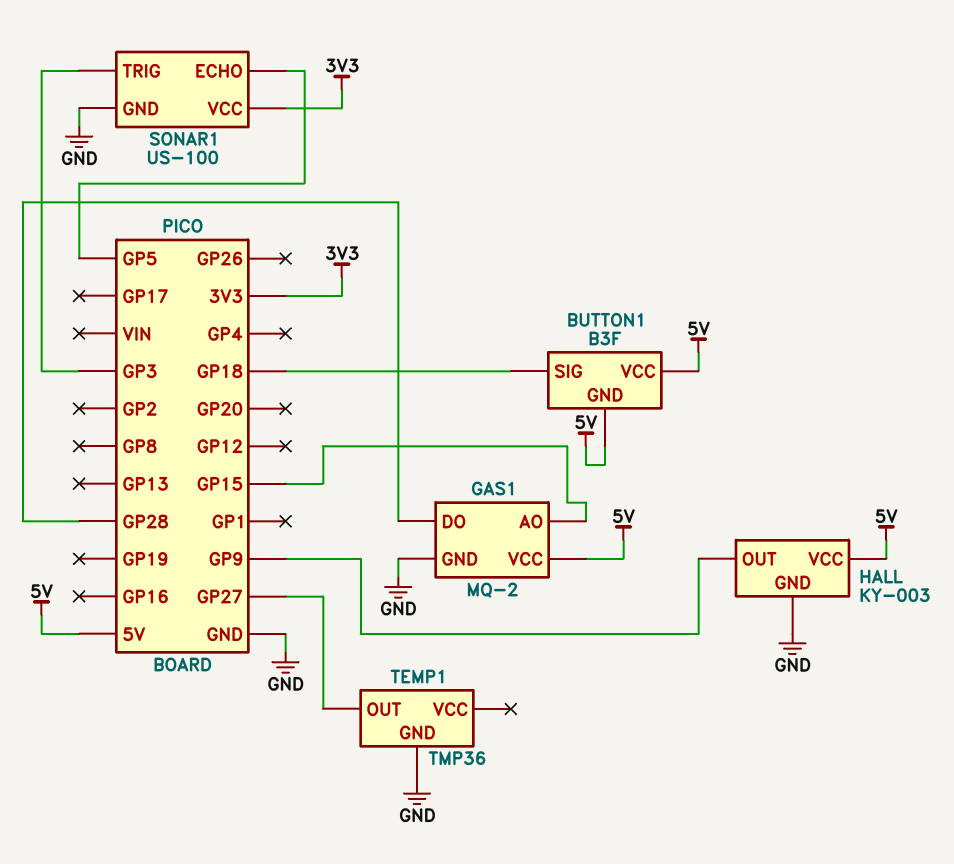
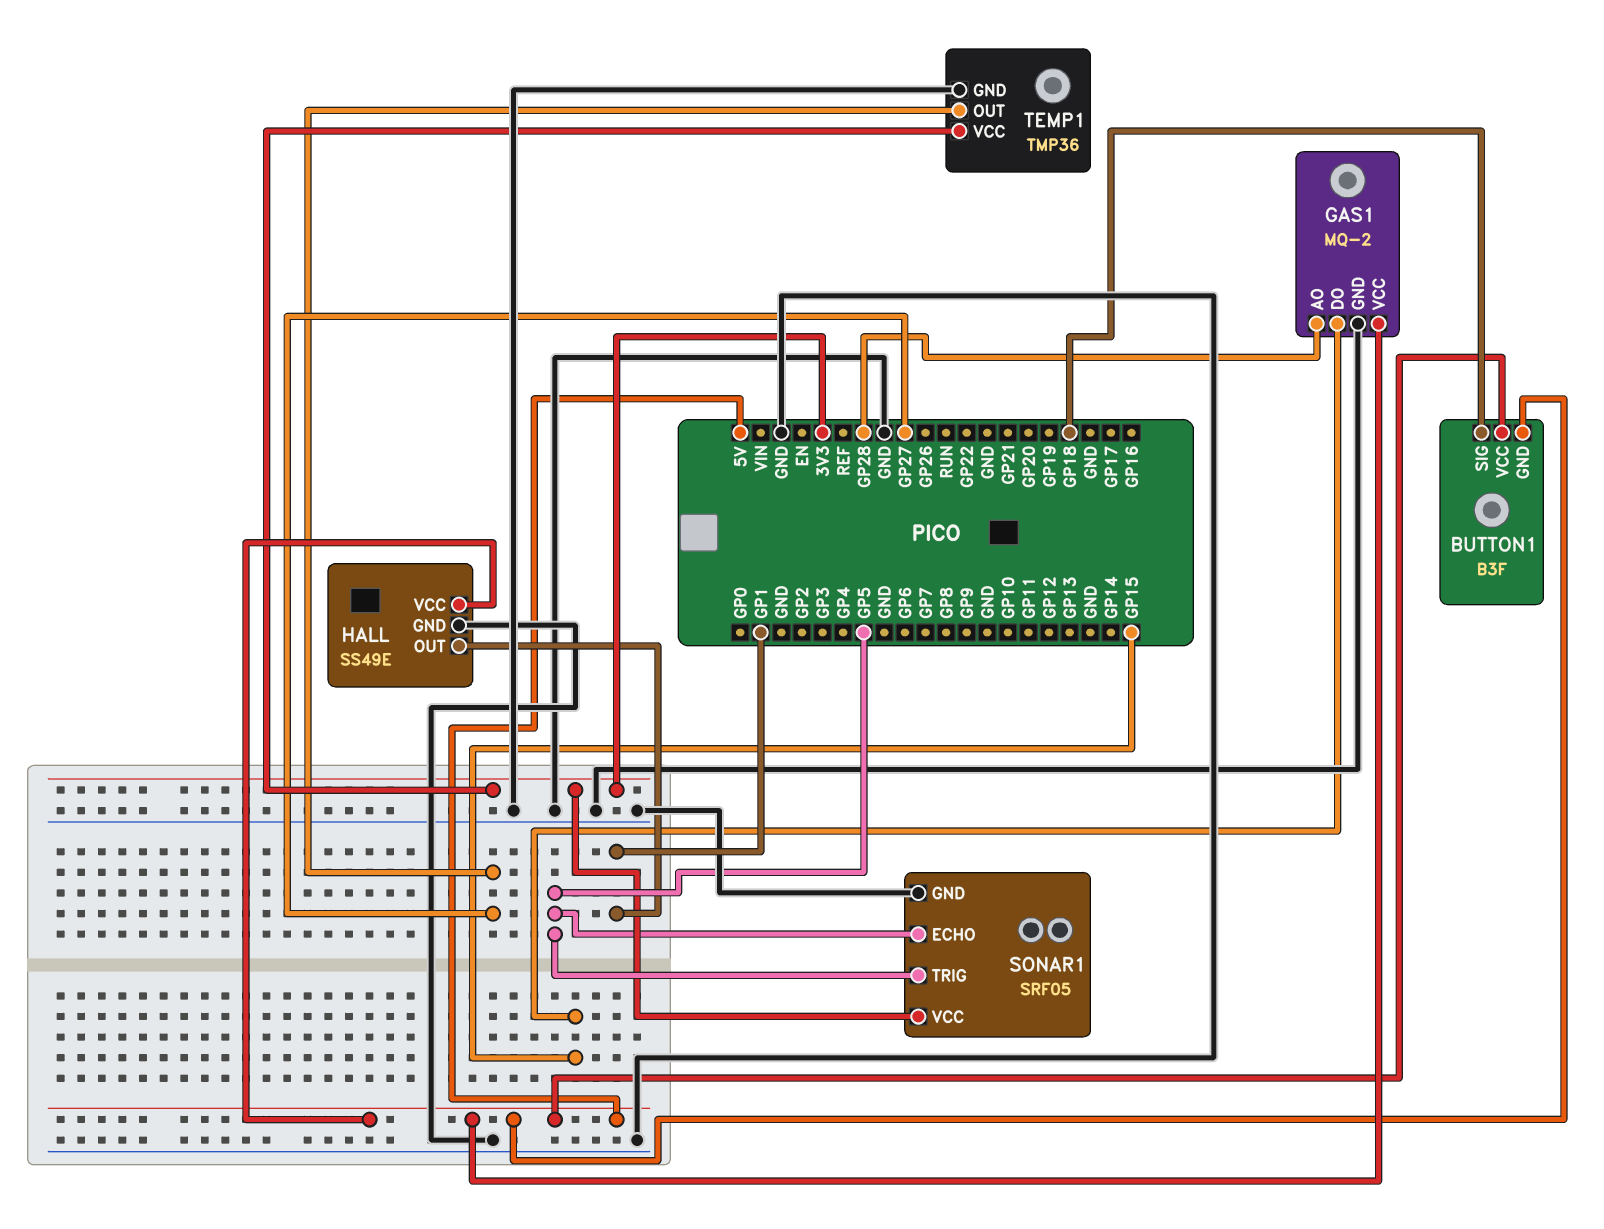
GAS1 pin AO: GP15 -> GP28
GAS1 pin DO: GP28 -> GP15
HALL: KY-003 -> SS49E
HALL pin OUT: GP9 -> GP1
SONAR1: US-100 -> SRF05
SONAR1 pin TRIG: GP3 -> GP5
TEMP1 pin VCC: none -> 3V3

